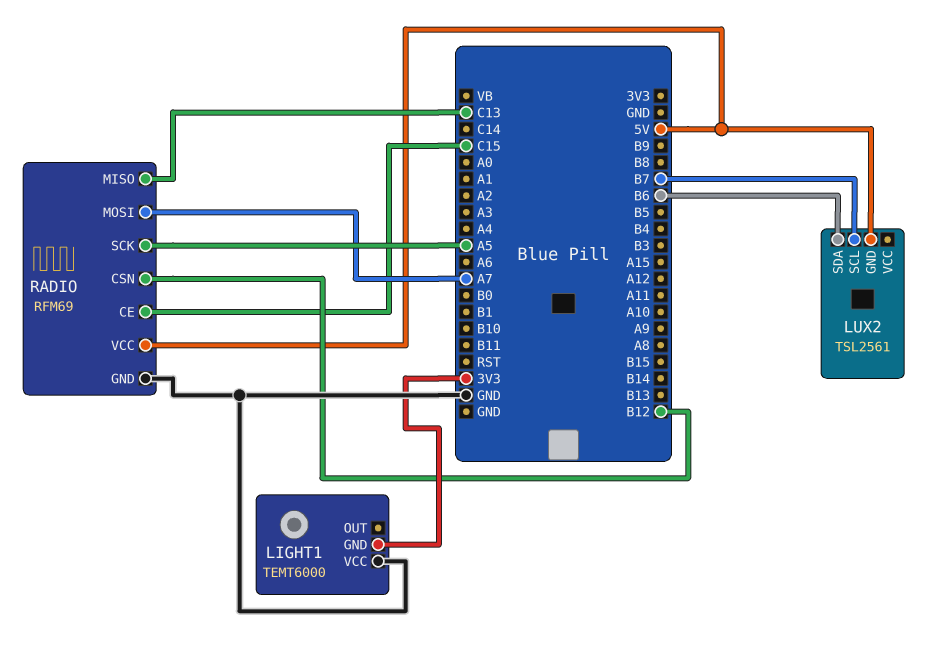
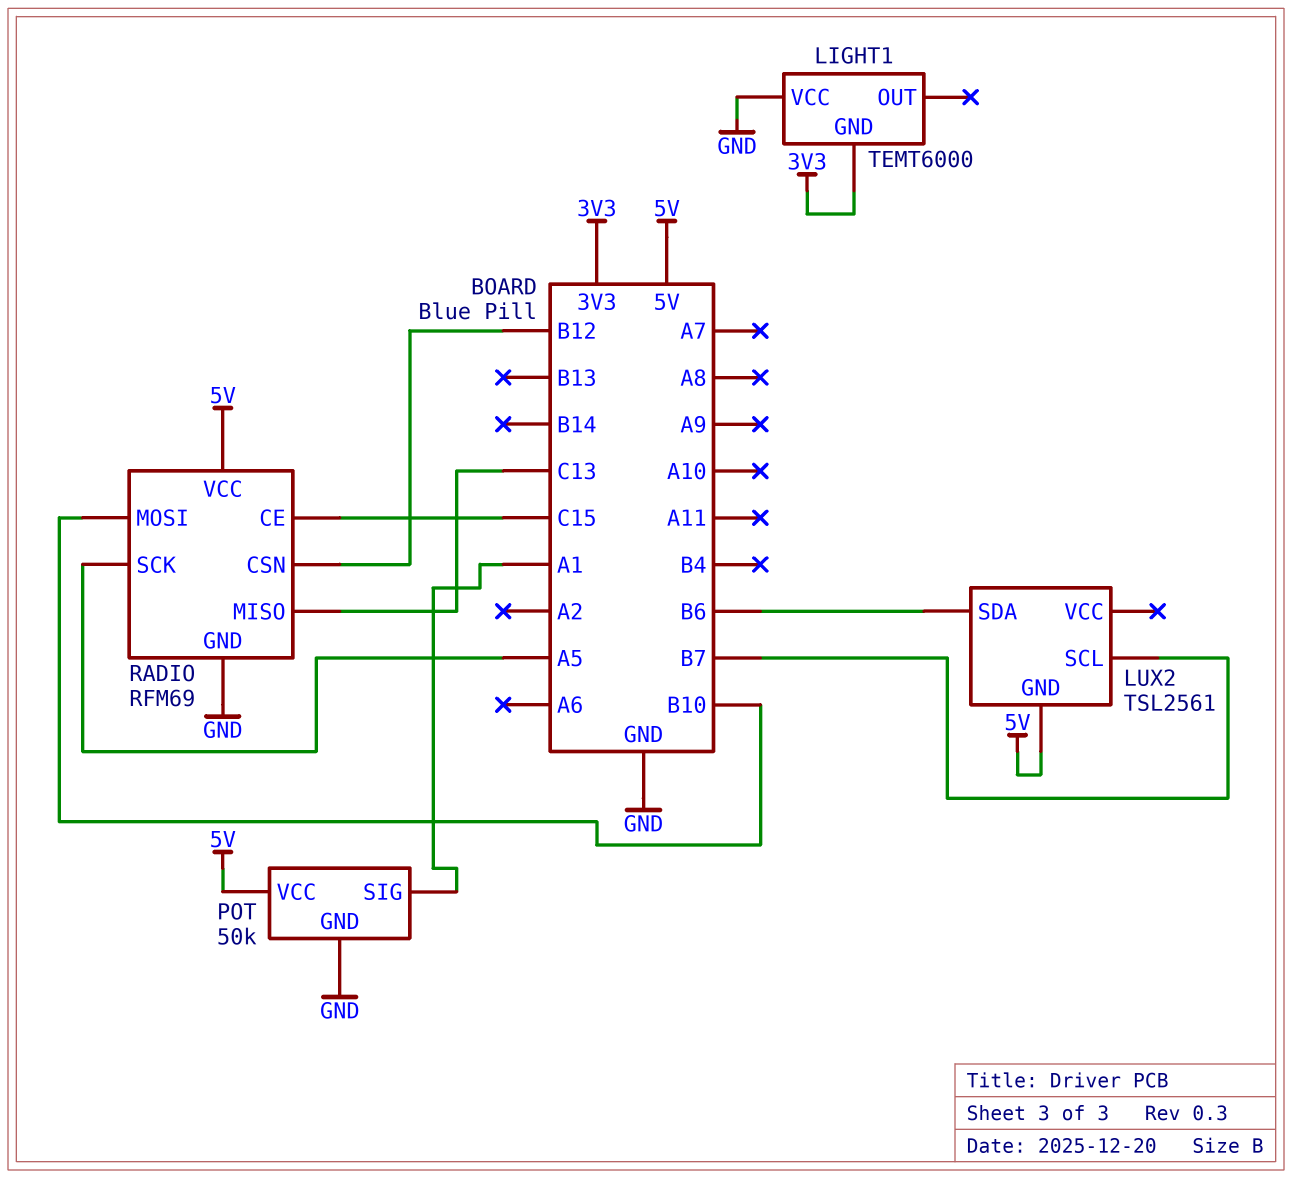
POT: none -> 50k
POT pin GND: none -> GND
POT pin SIG: none -> A1
POT pin VCC: none -> 5V
RADIO pin MOSI: A7 -> B10

